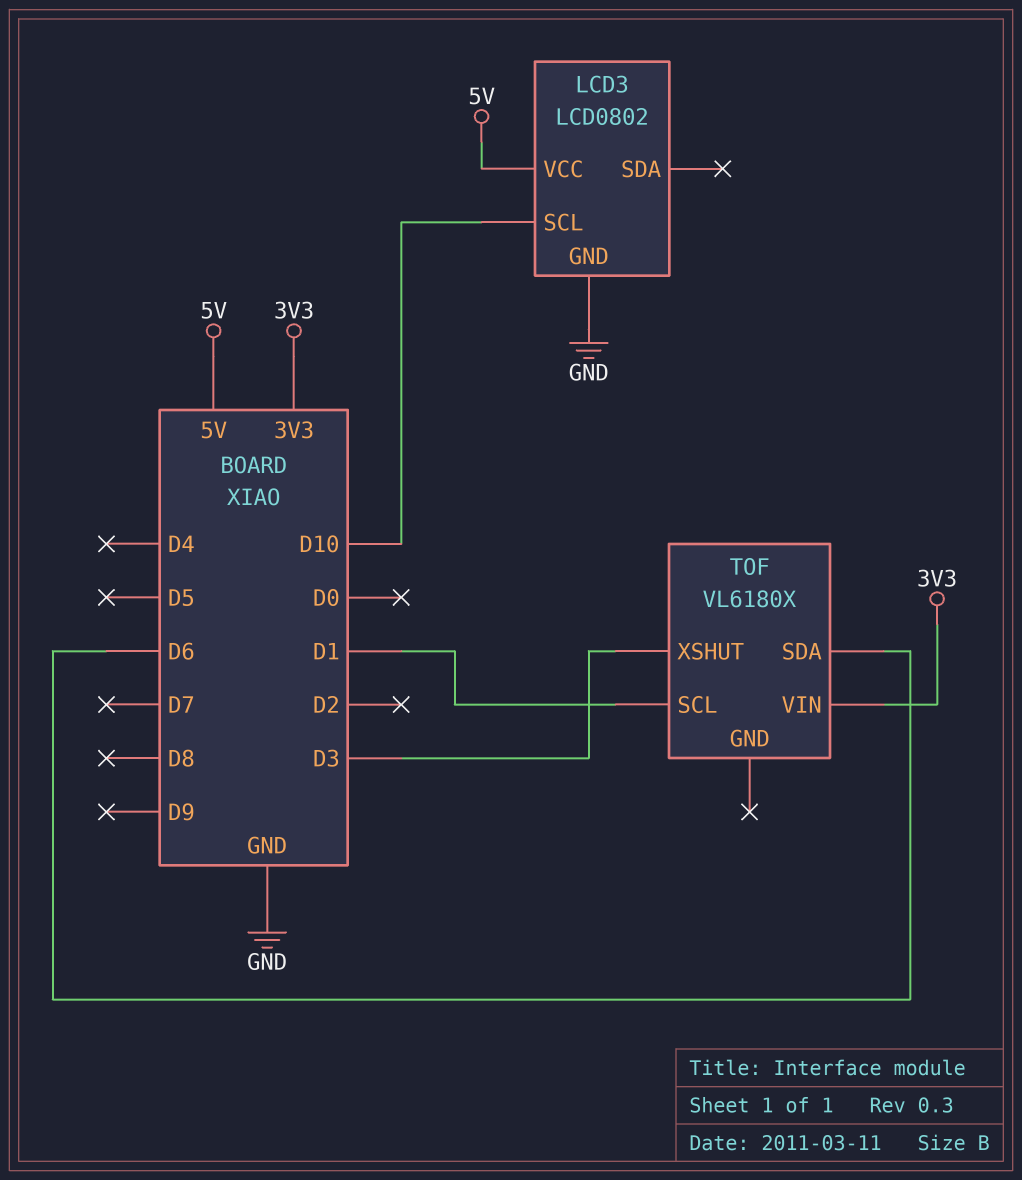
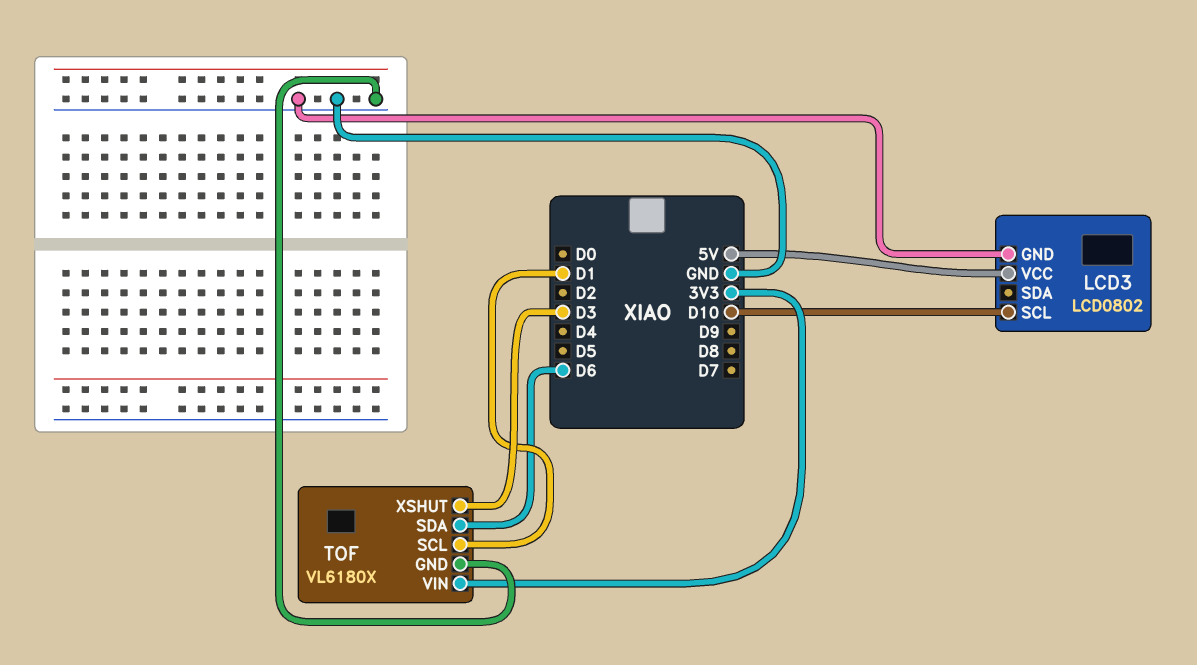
TOF pin GND: none -> GND

